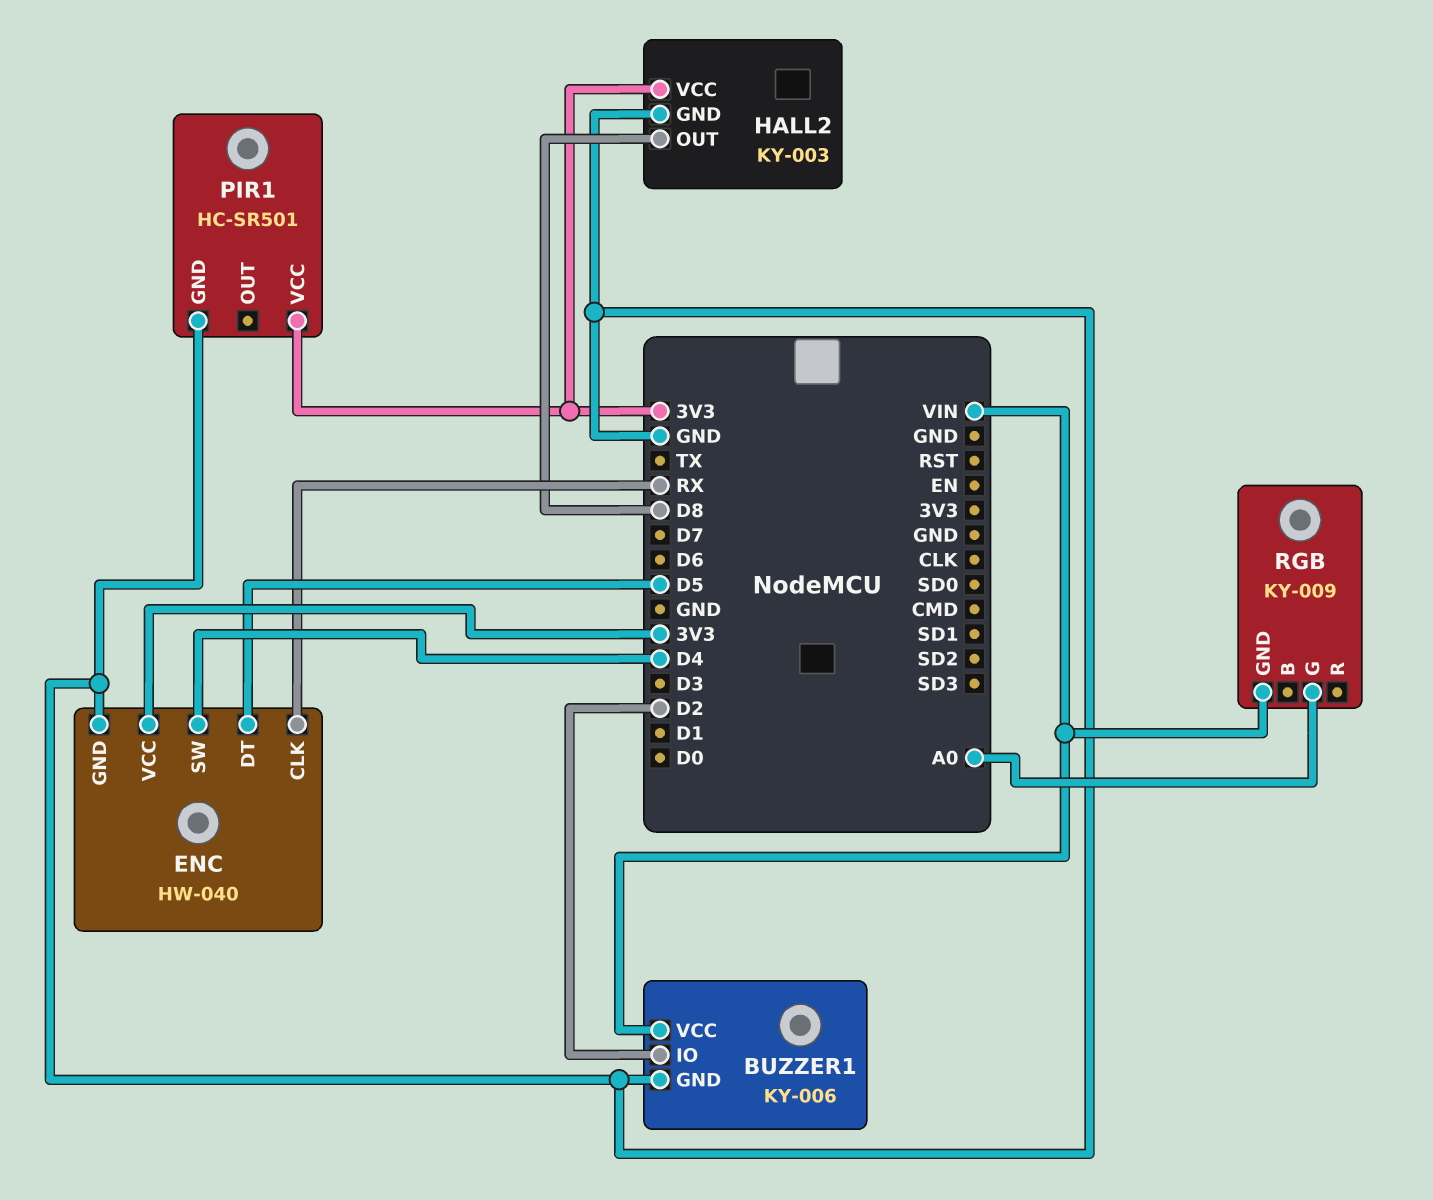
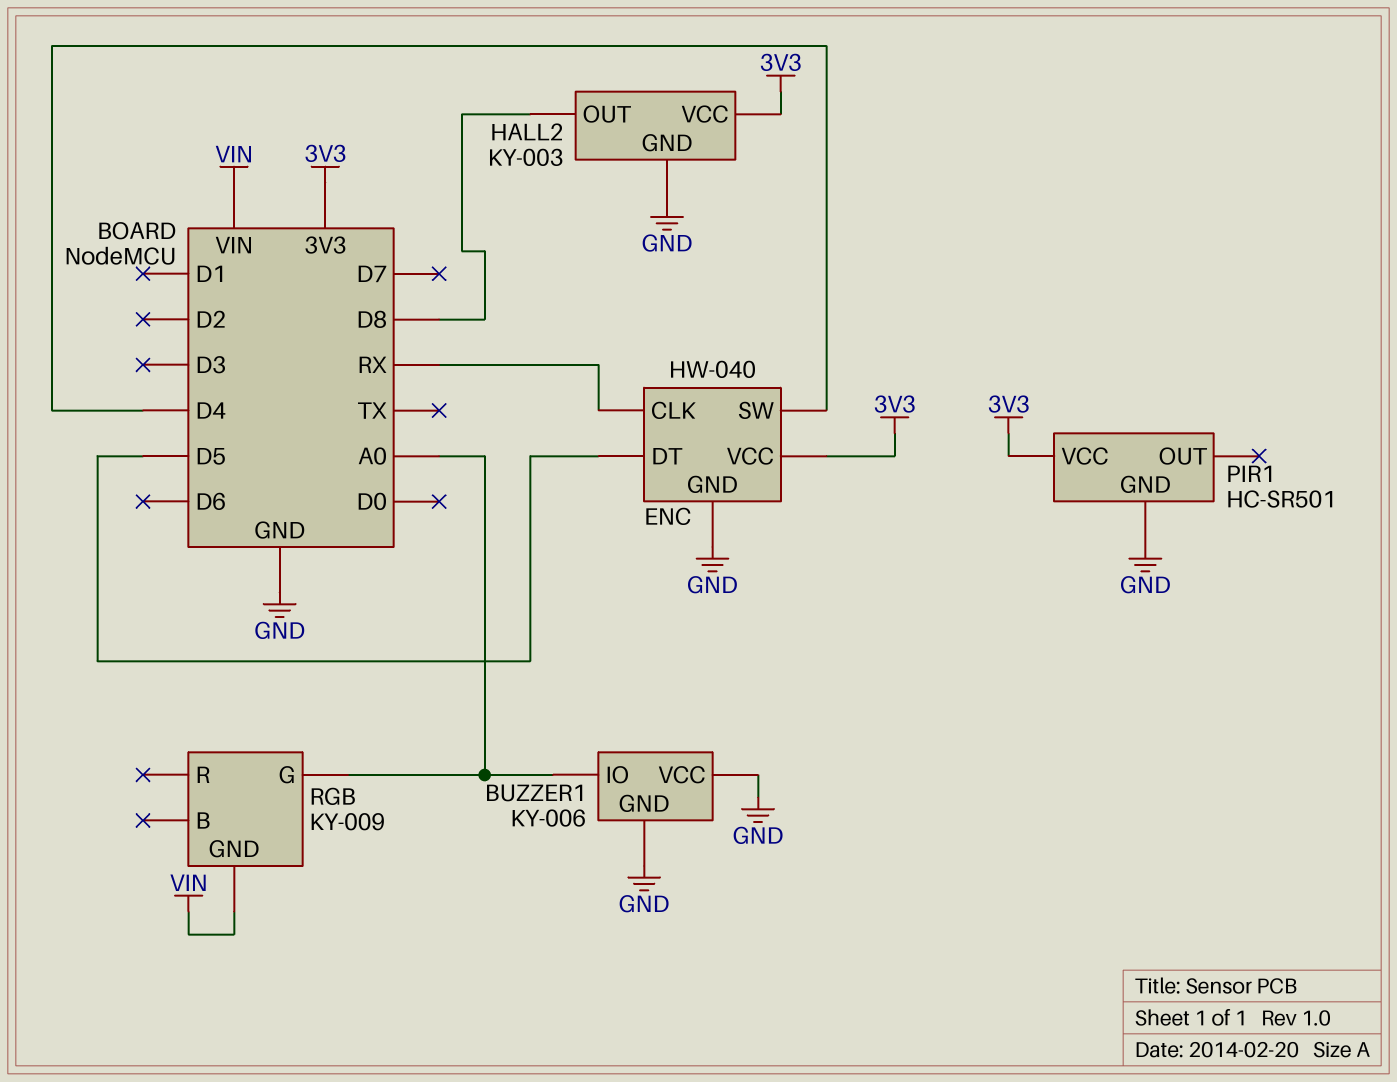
BUZZER1 pin IO: D2 -> A0
BUZZER1 pin VCC: VIN -> GND

